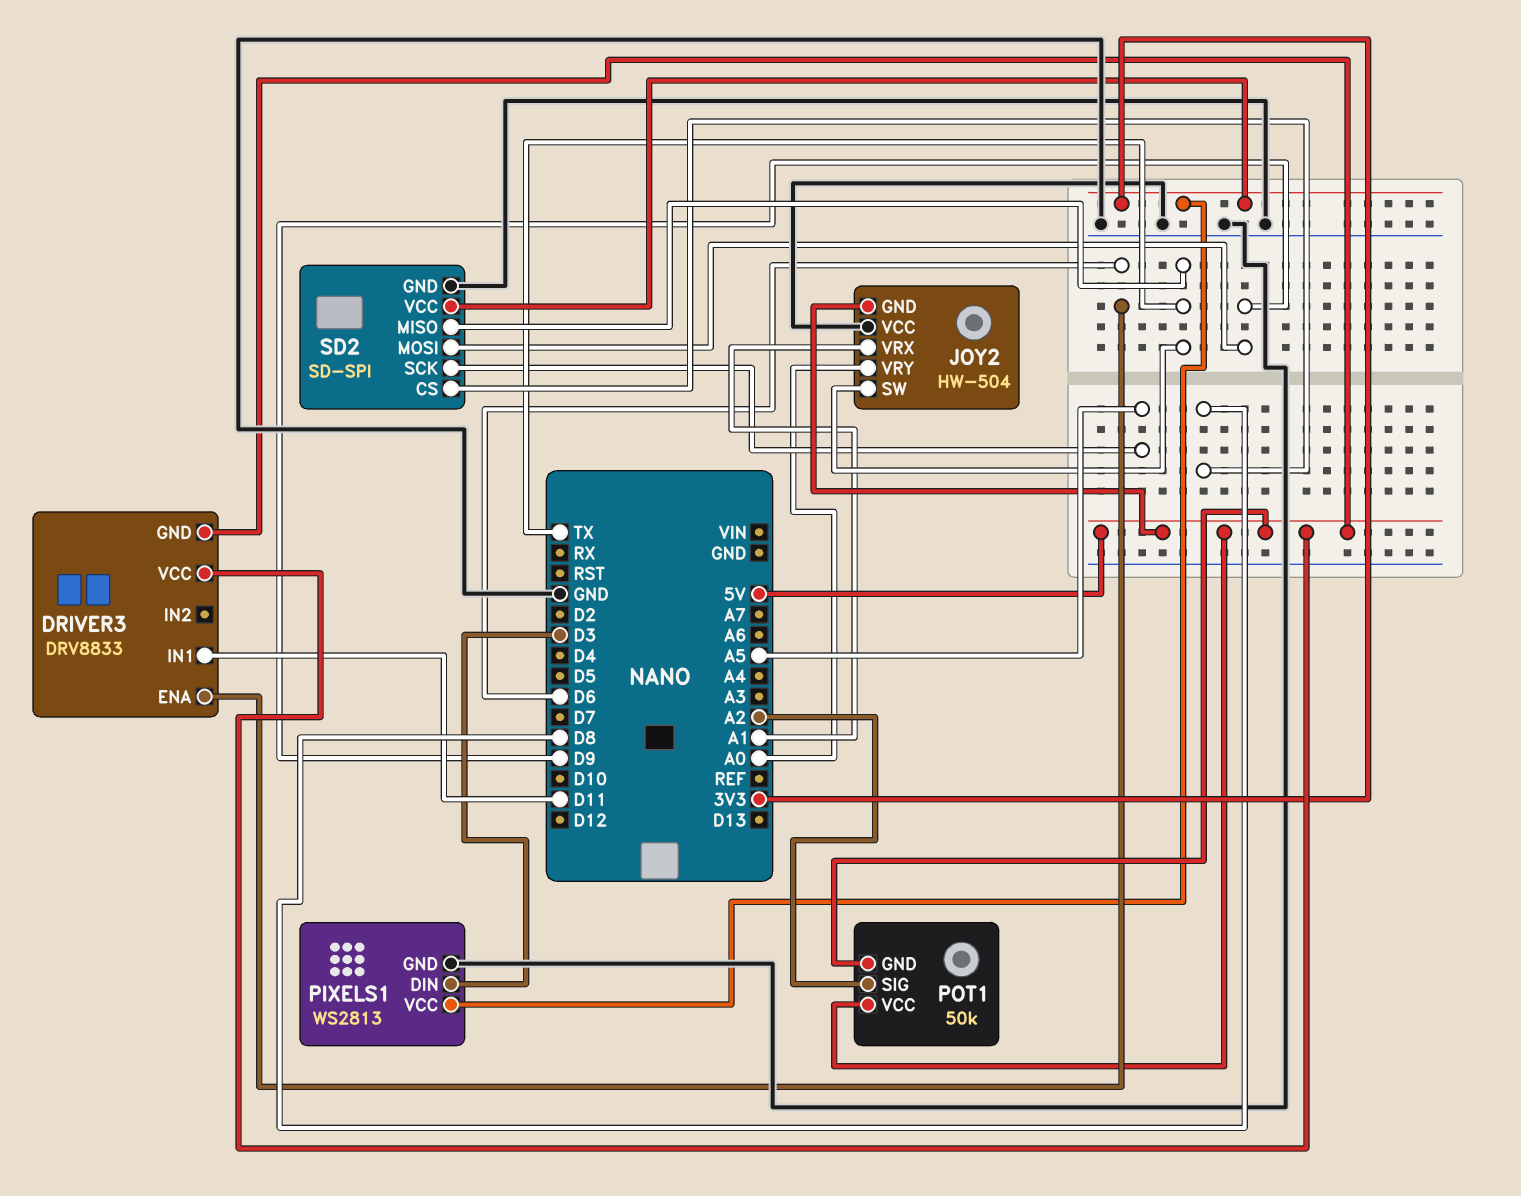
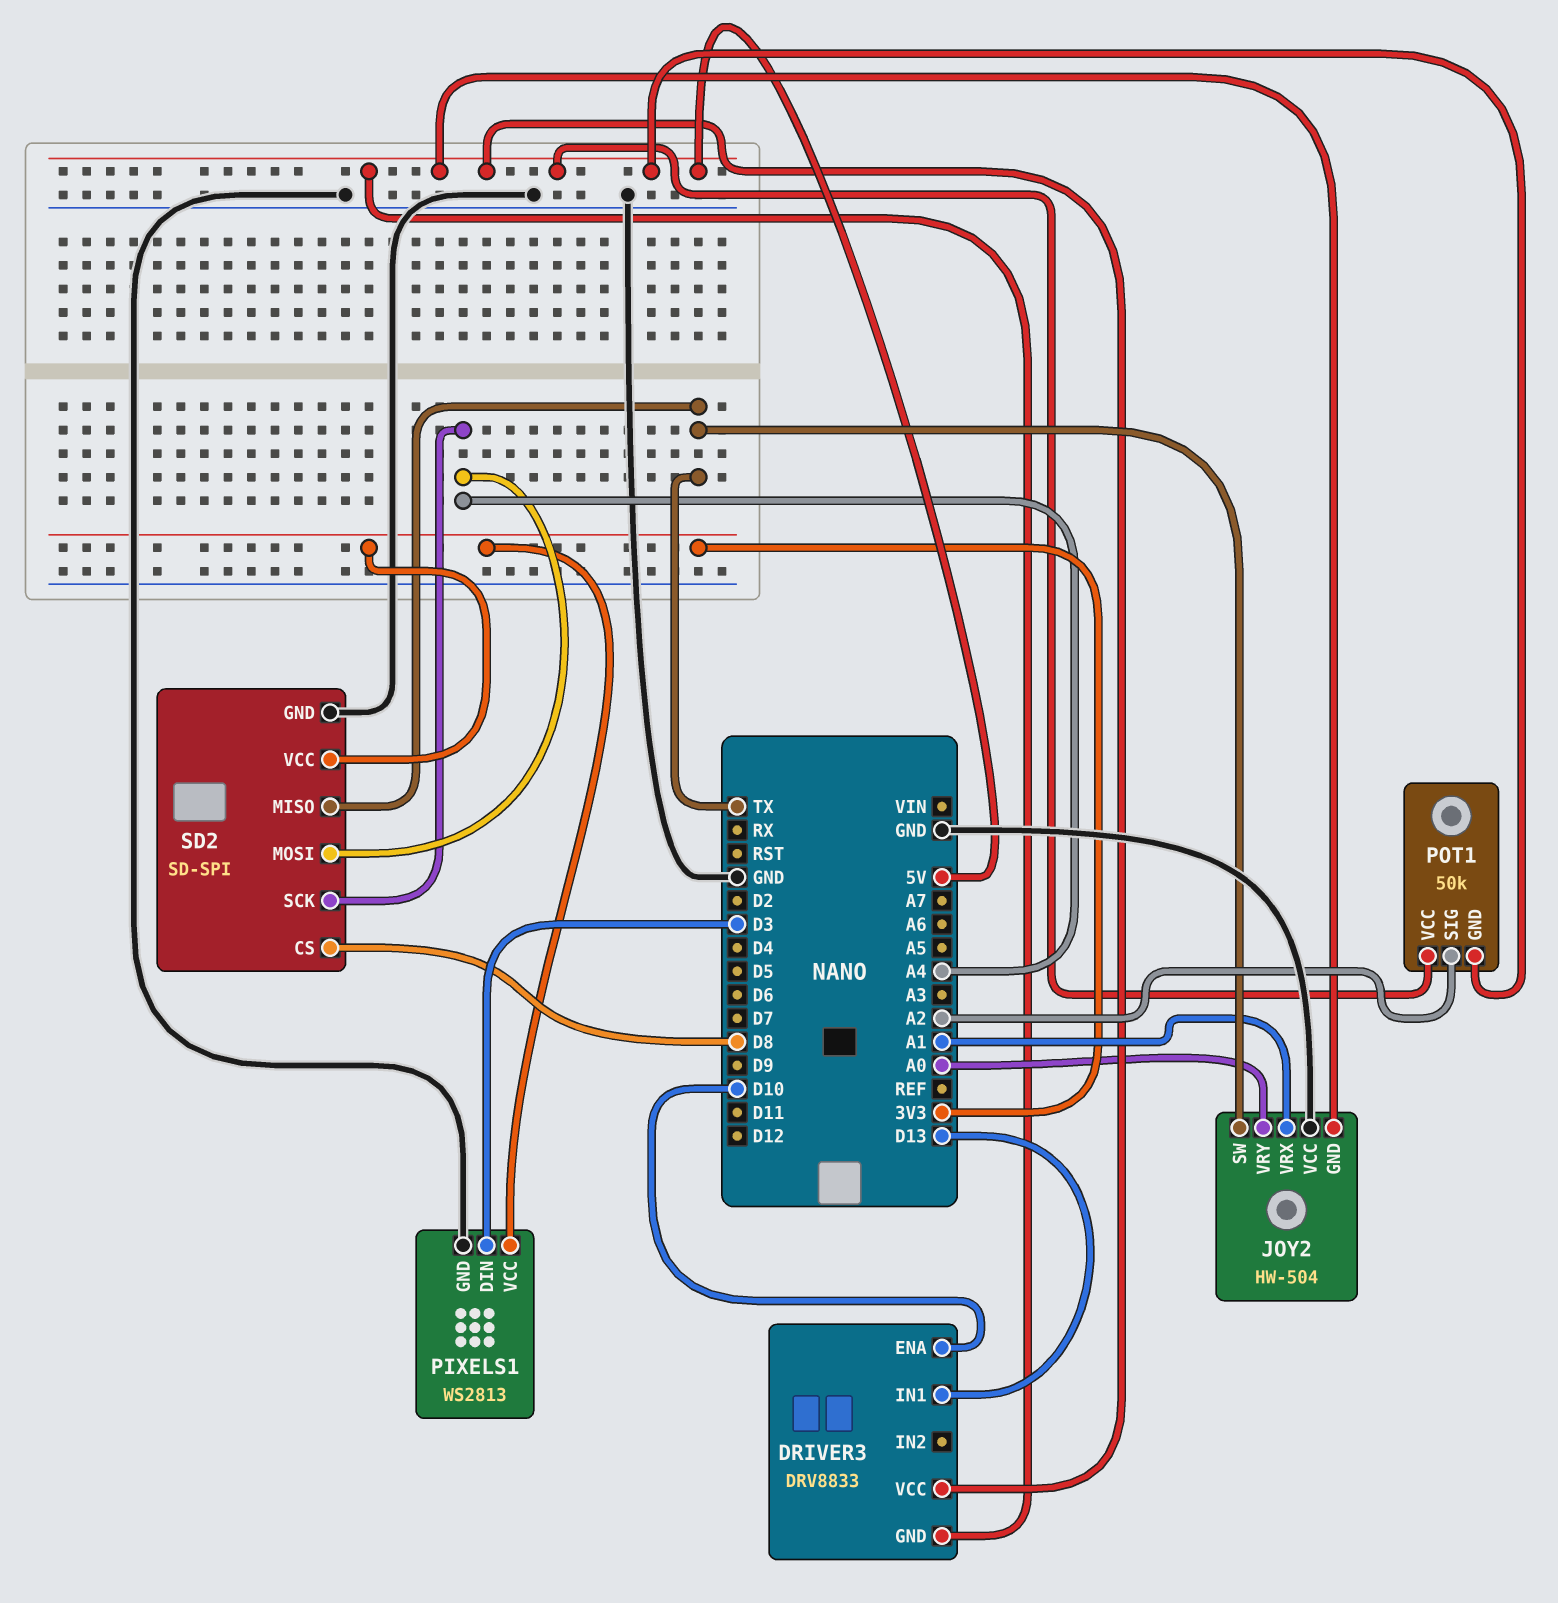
DRIVER3 pin ENA: D6 -> D10
DRIVER3 pin IN1: D11 -> D13
SD2 pin MOSI: D9 -> A4
SD2 pin SCK: A5 -> A4

